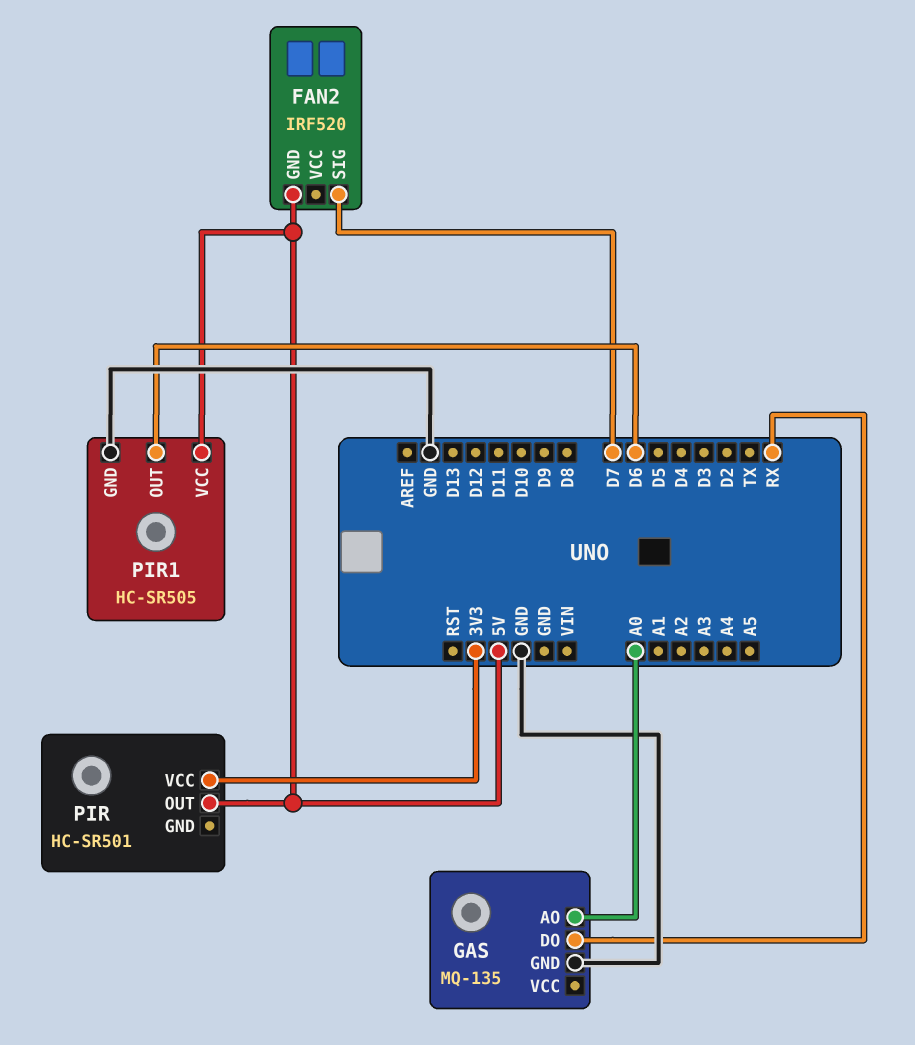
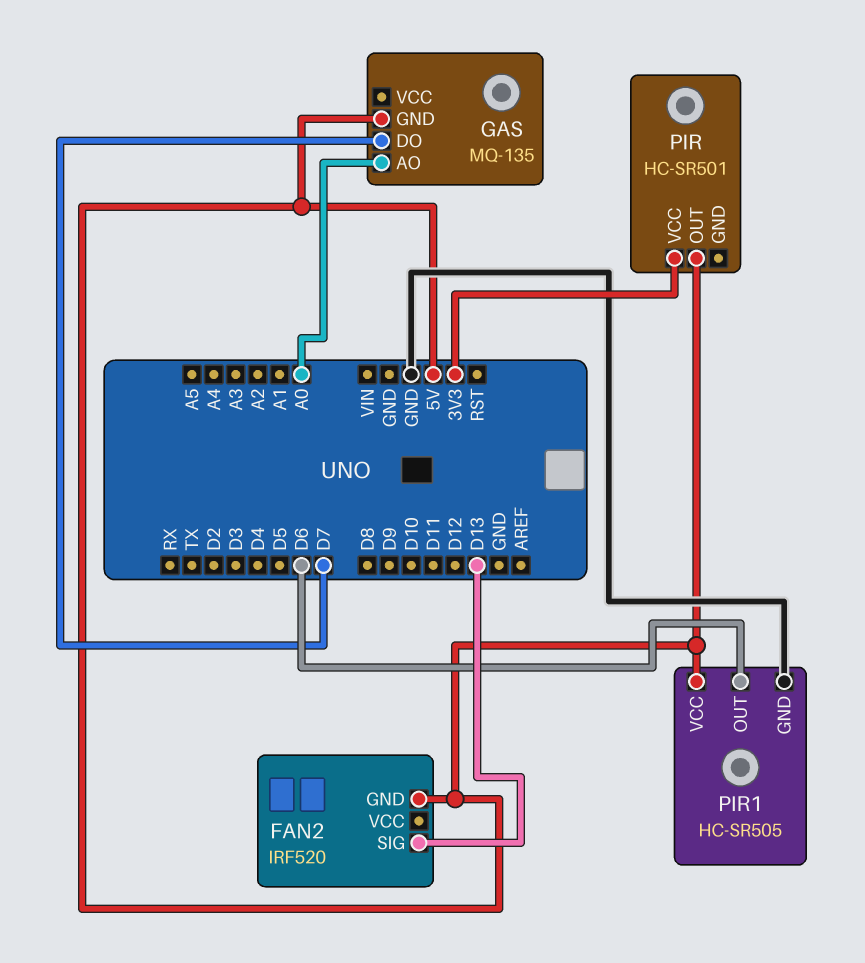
FAN2 pin SIG: D7 -> D13
GAS pin DO: RX -> D7
GAS pin GND: GND -> 5V

